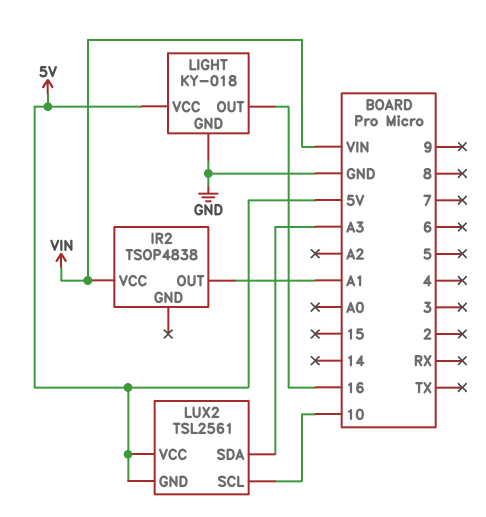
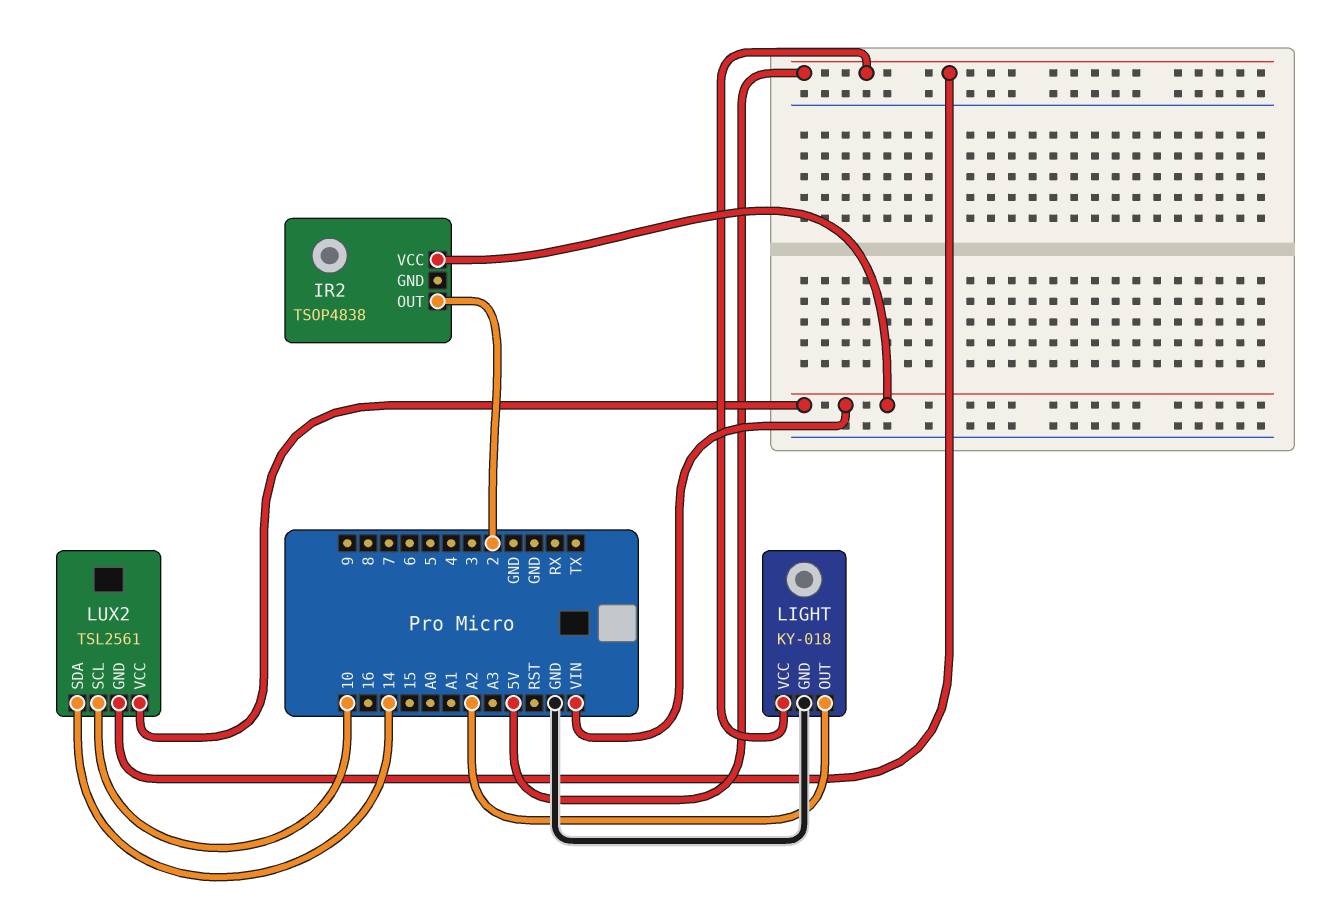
IR2 pin OUT: A1 -> 2
LIGHT pin OUT: 16 -> A2
LUX2 pin SDA: A3 -> 14
LUX2 pin VCC: 5V -> VIN

